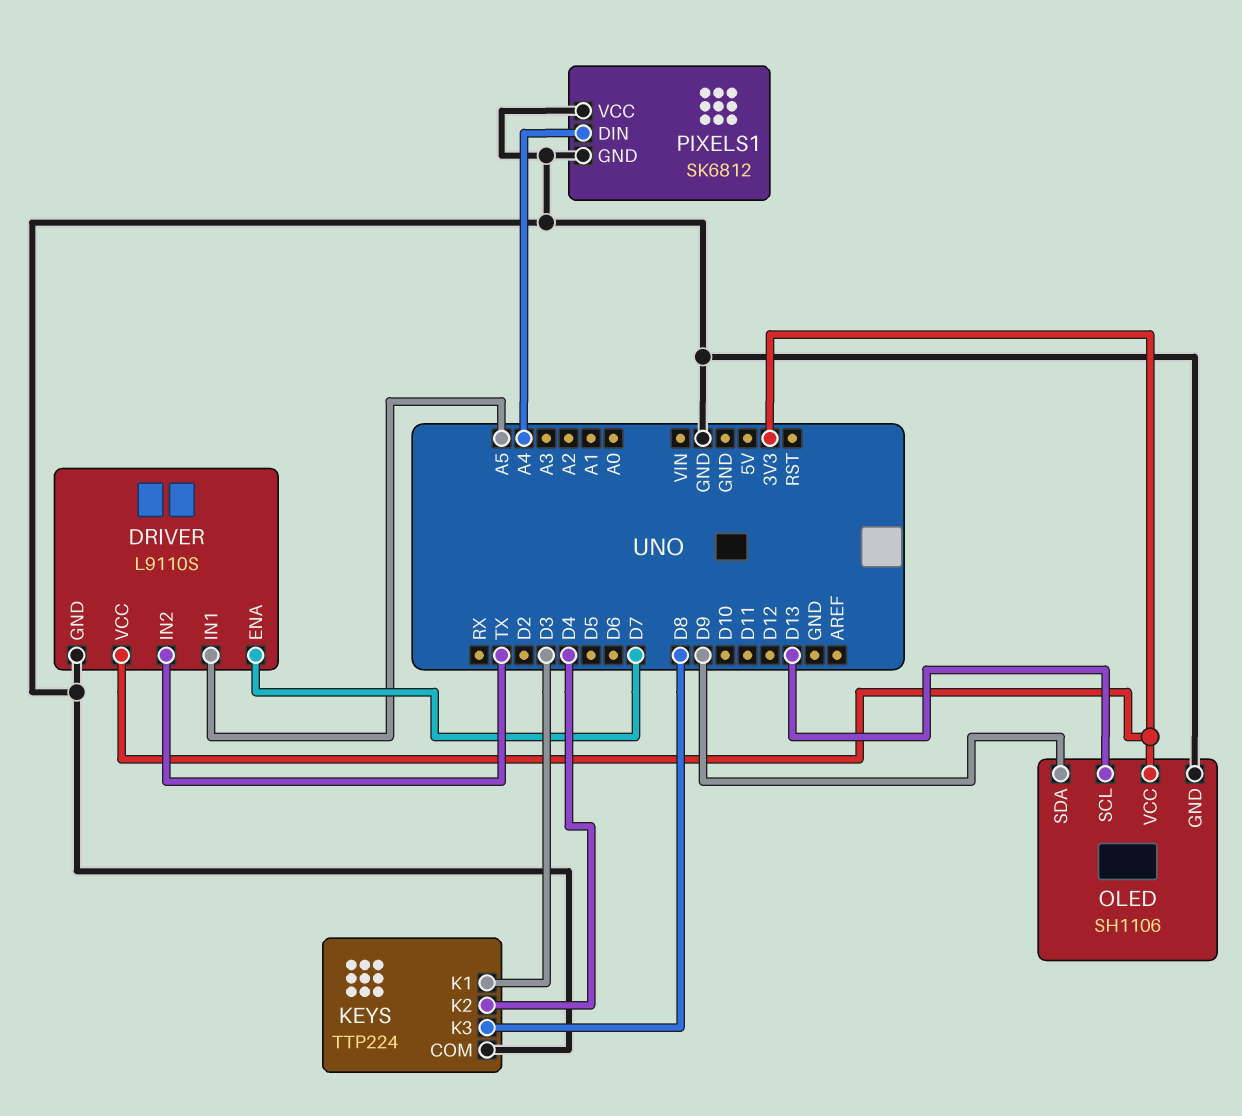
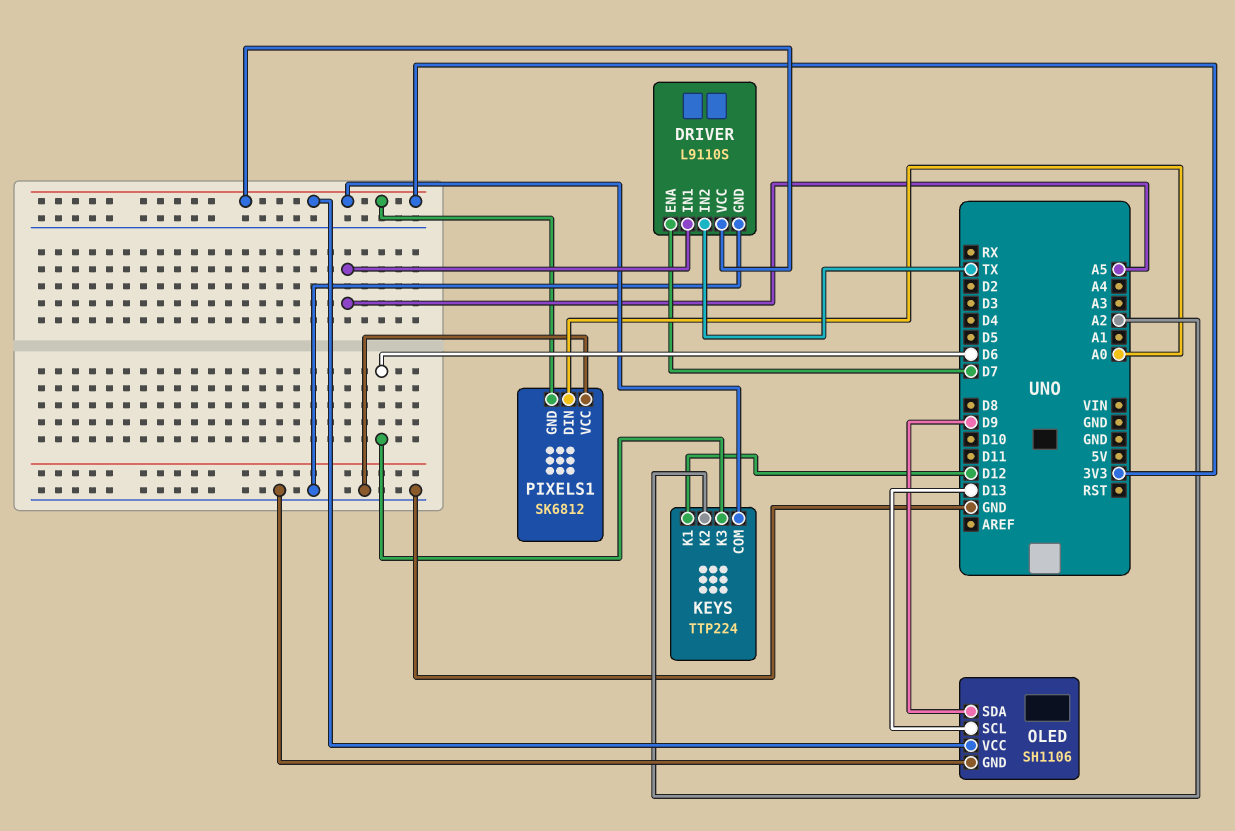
KEYS pin COM: GND -> 3V3
KEYS pin K1: D3 -> D12
KEYS pin K2: D4 -> A2
KEYS pin K3: D8 -> D6
PIXELS1 pin DIN: A4 -> A0
PIXELS1 pin GND: GND -> 3V3

